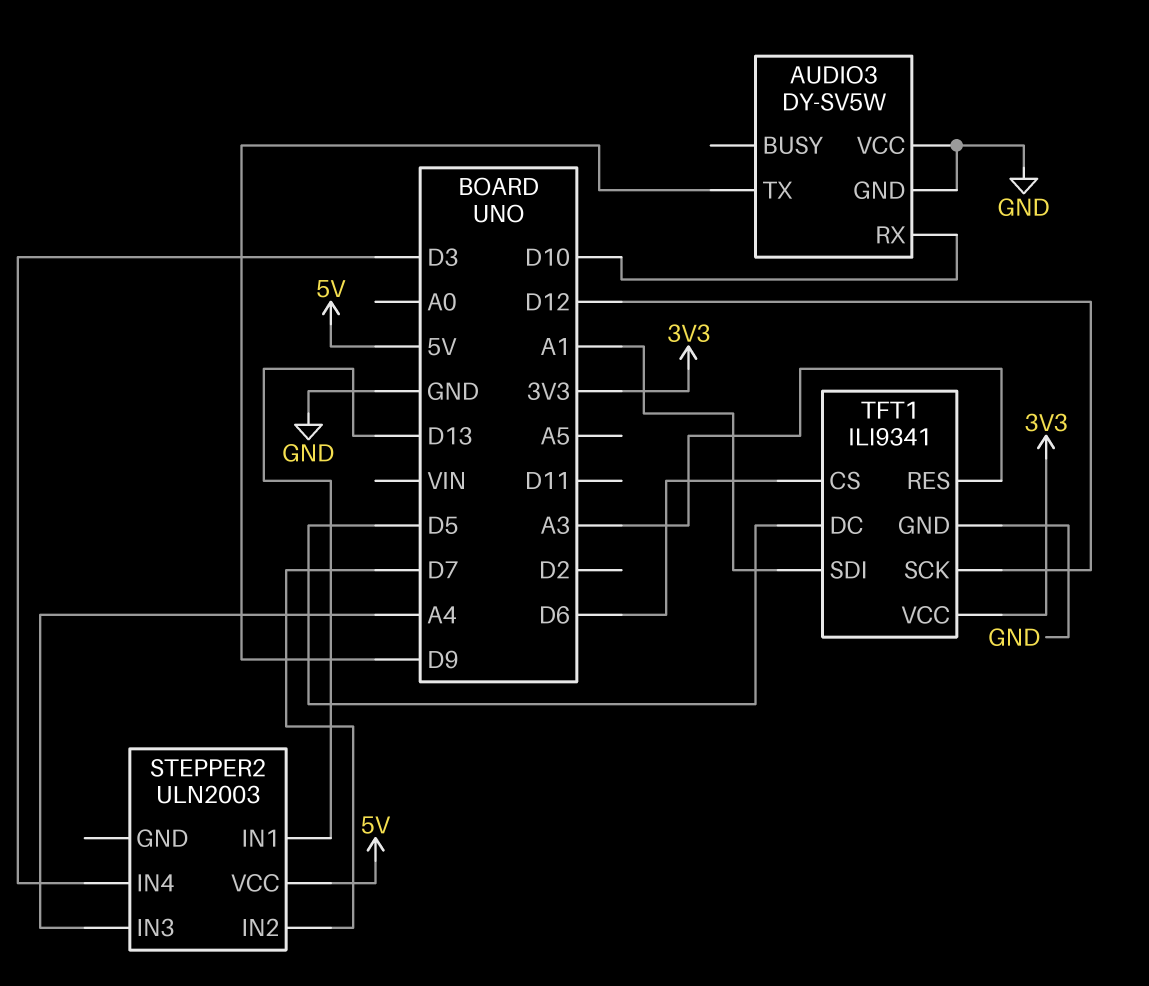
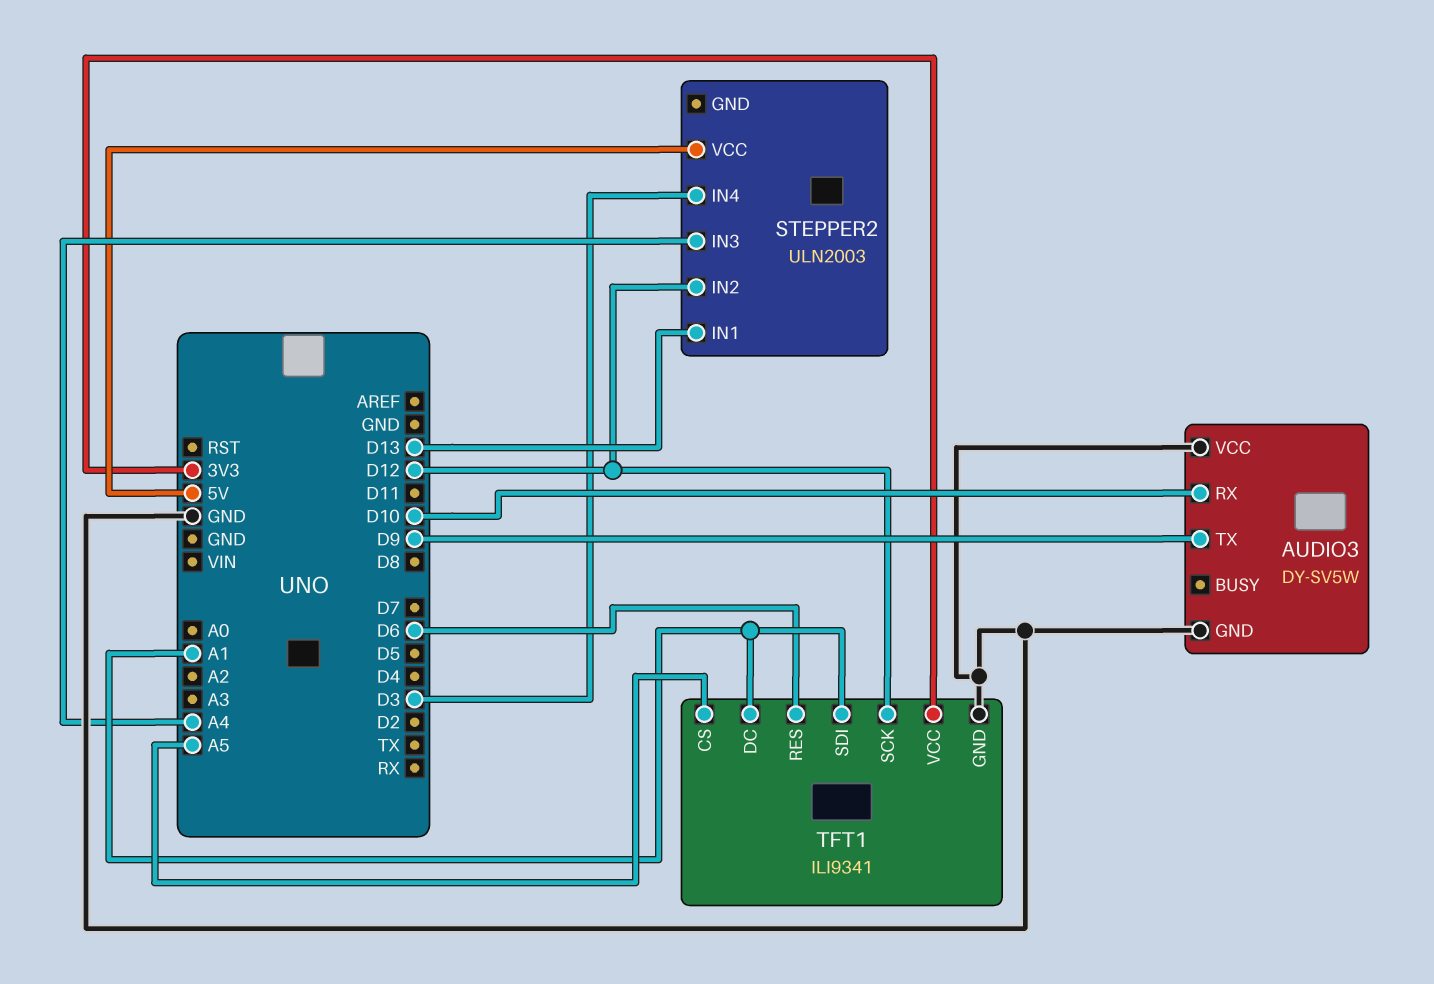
STEPPER2 pin IN2: D7 -> D12
TFT1 pin CS: D6 -> A5
TFT1 pin DC: D5 -> A1
TFT1 pin RES: A3 -> D6

